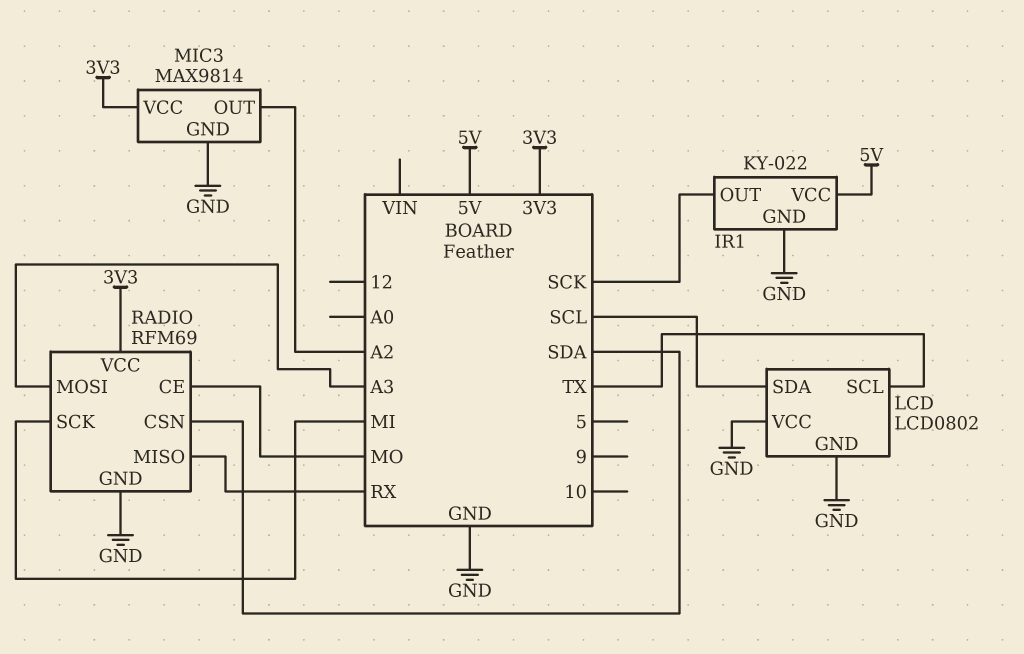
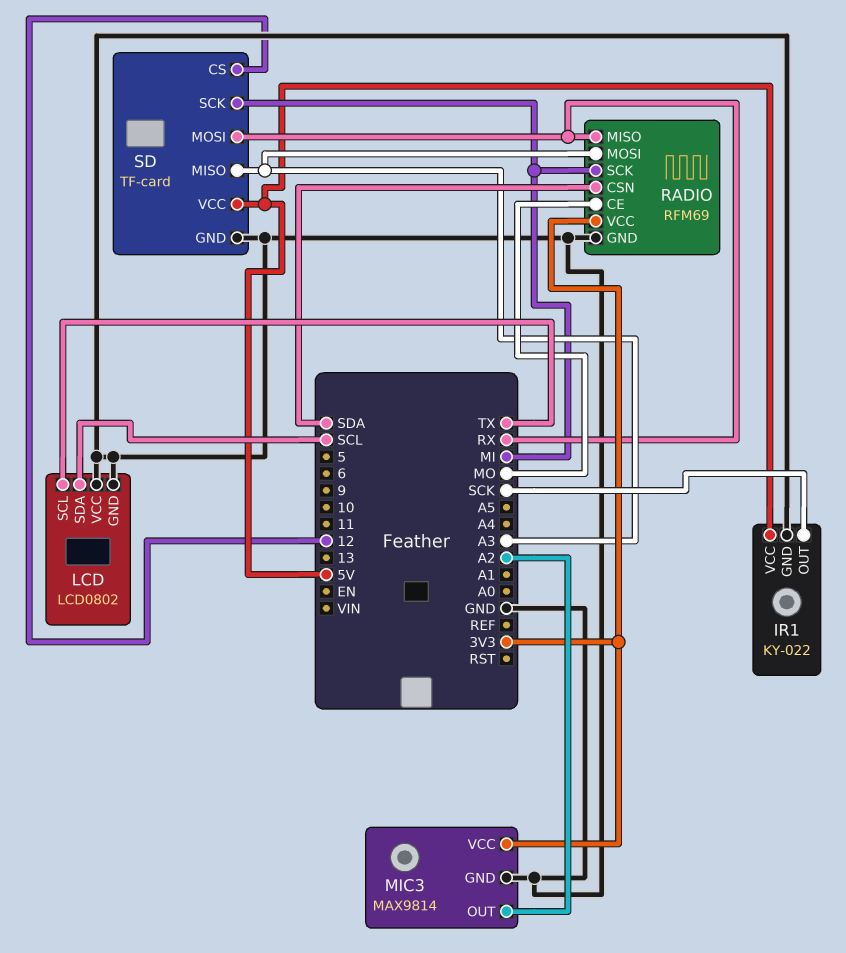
SD: none -> TF-card
SD pin CS: none -> 12
SD pin GND: none -> GND
SD pin MISO: none -> A3
SD pin MOSI: none -> RX
SD pin SCK: none -> MI
SD pin VCC: none -> 5V

